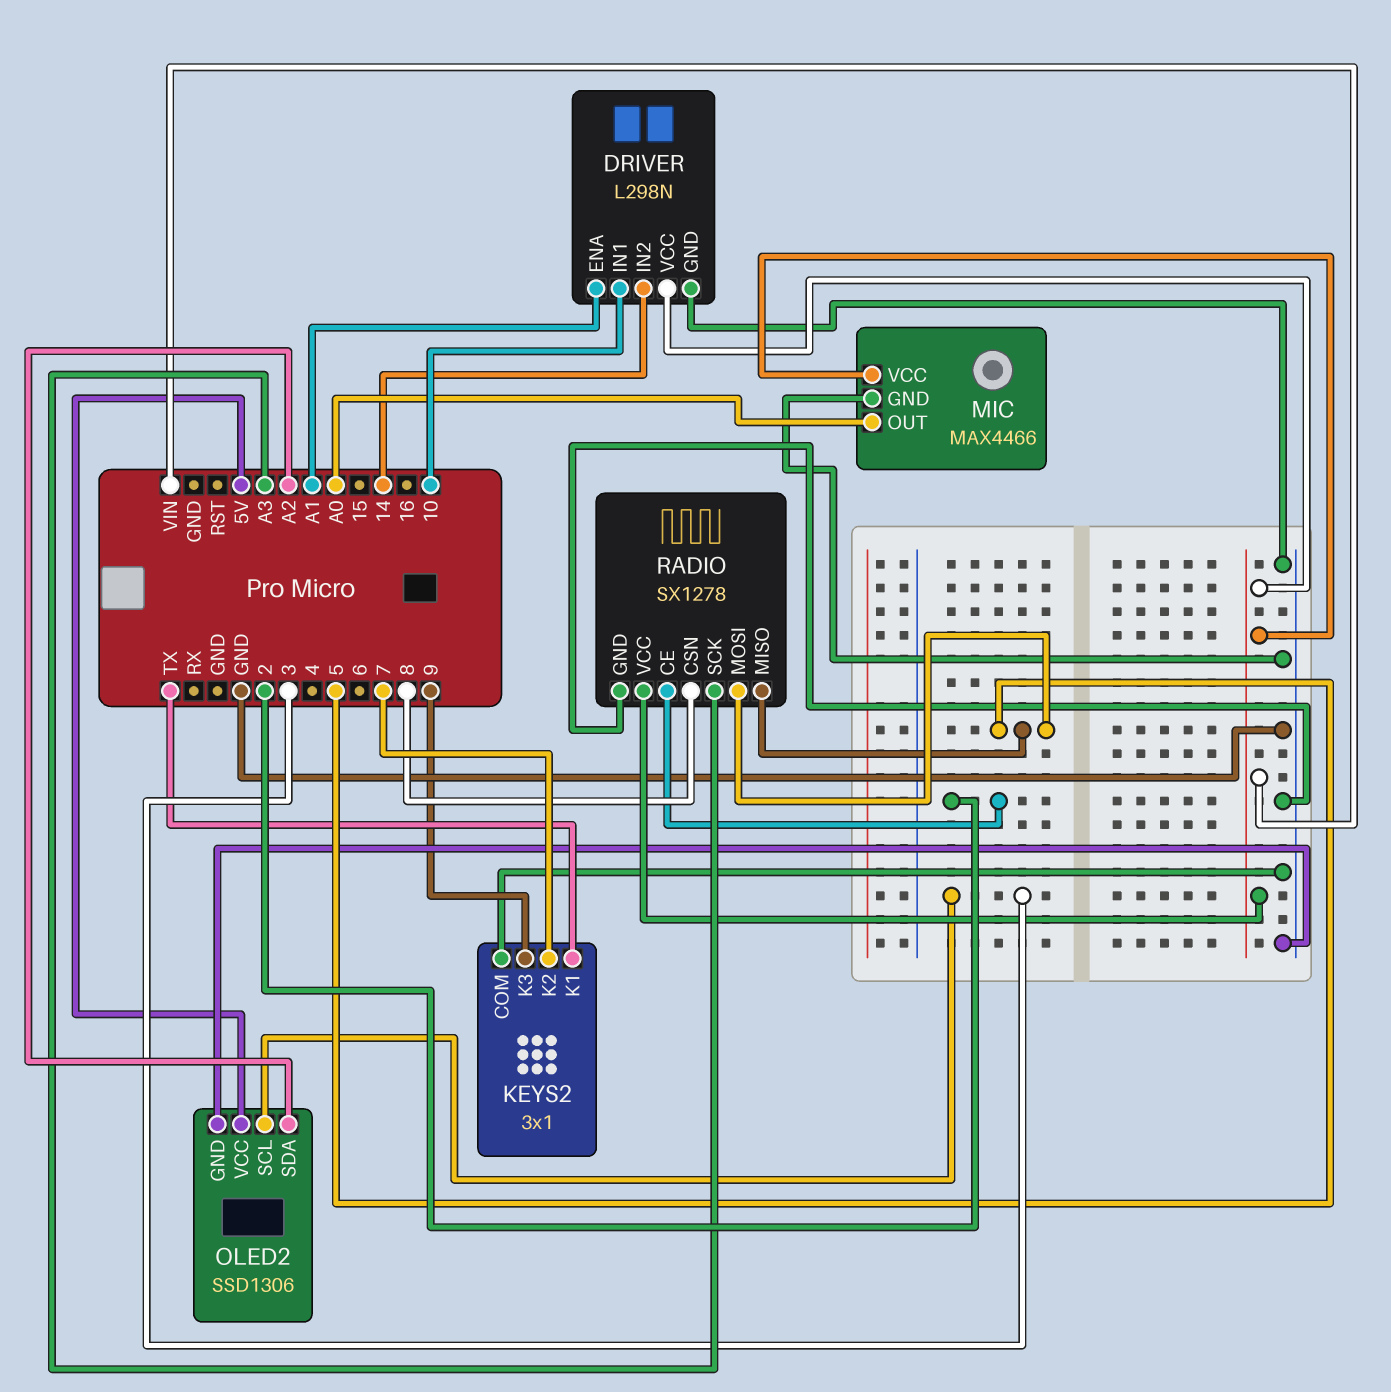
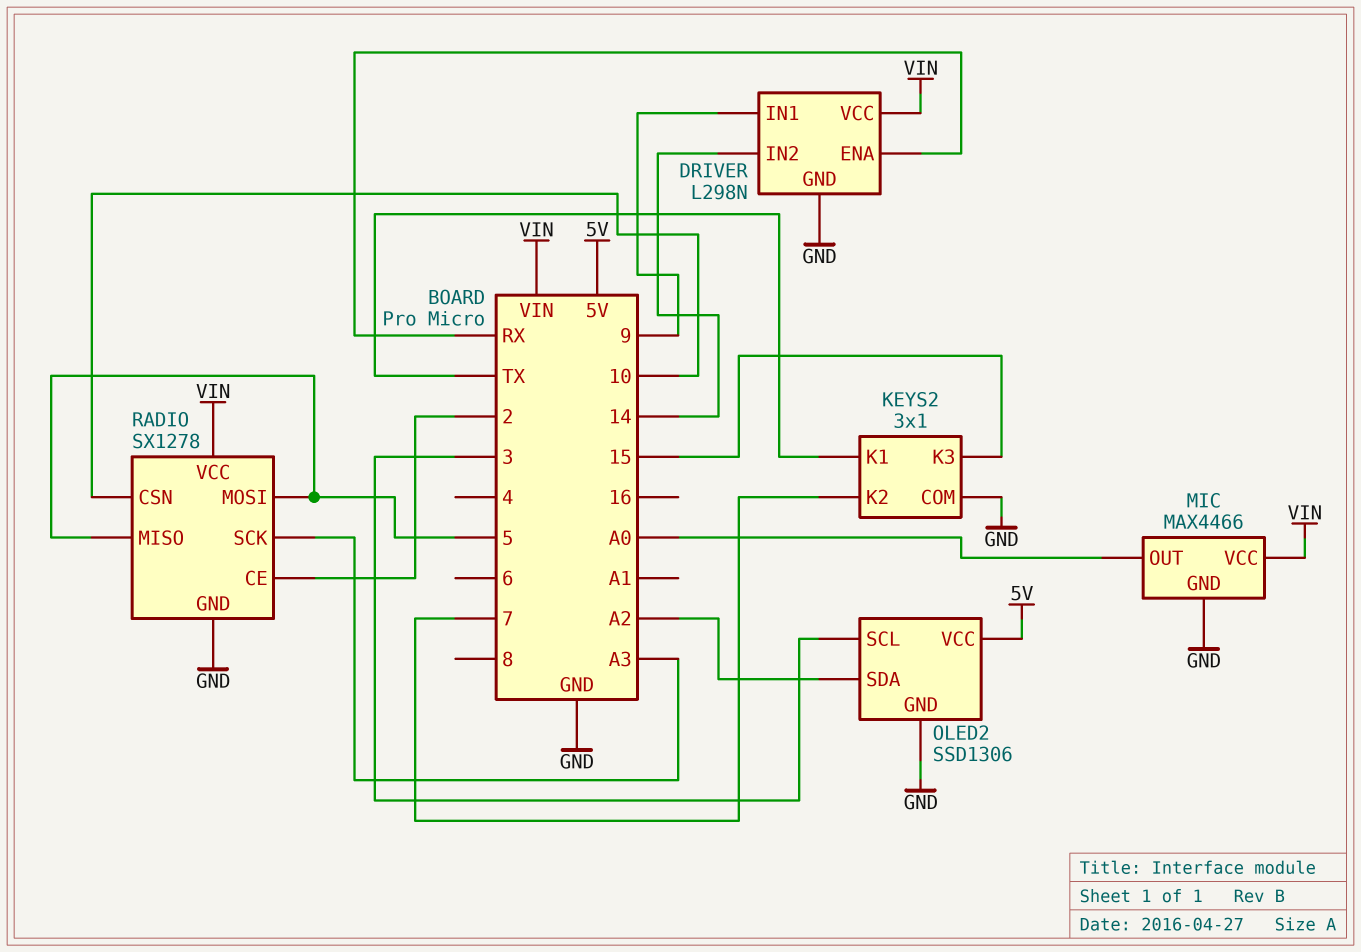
DRIVER pin ENA: A1 -> RX
DRIVER pin IN1: 10 -> 9
KEYS2 pin K3: 9 -> 15
RADIO pin CSN: 8 -> 10

